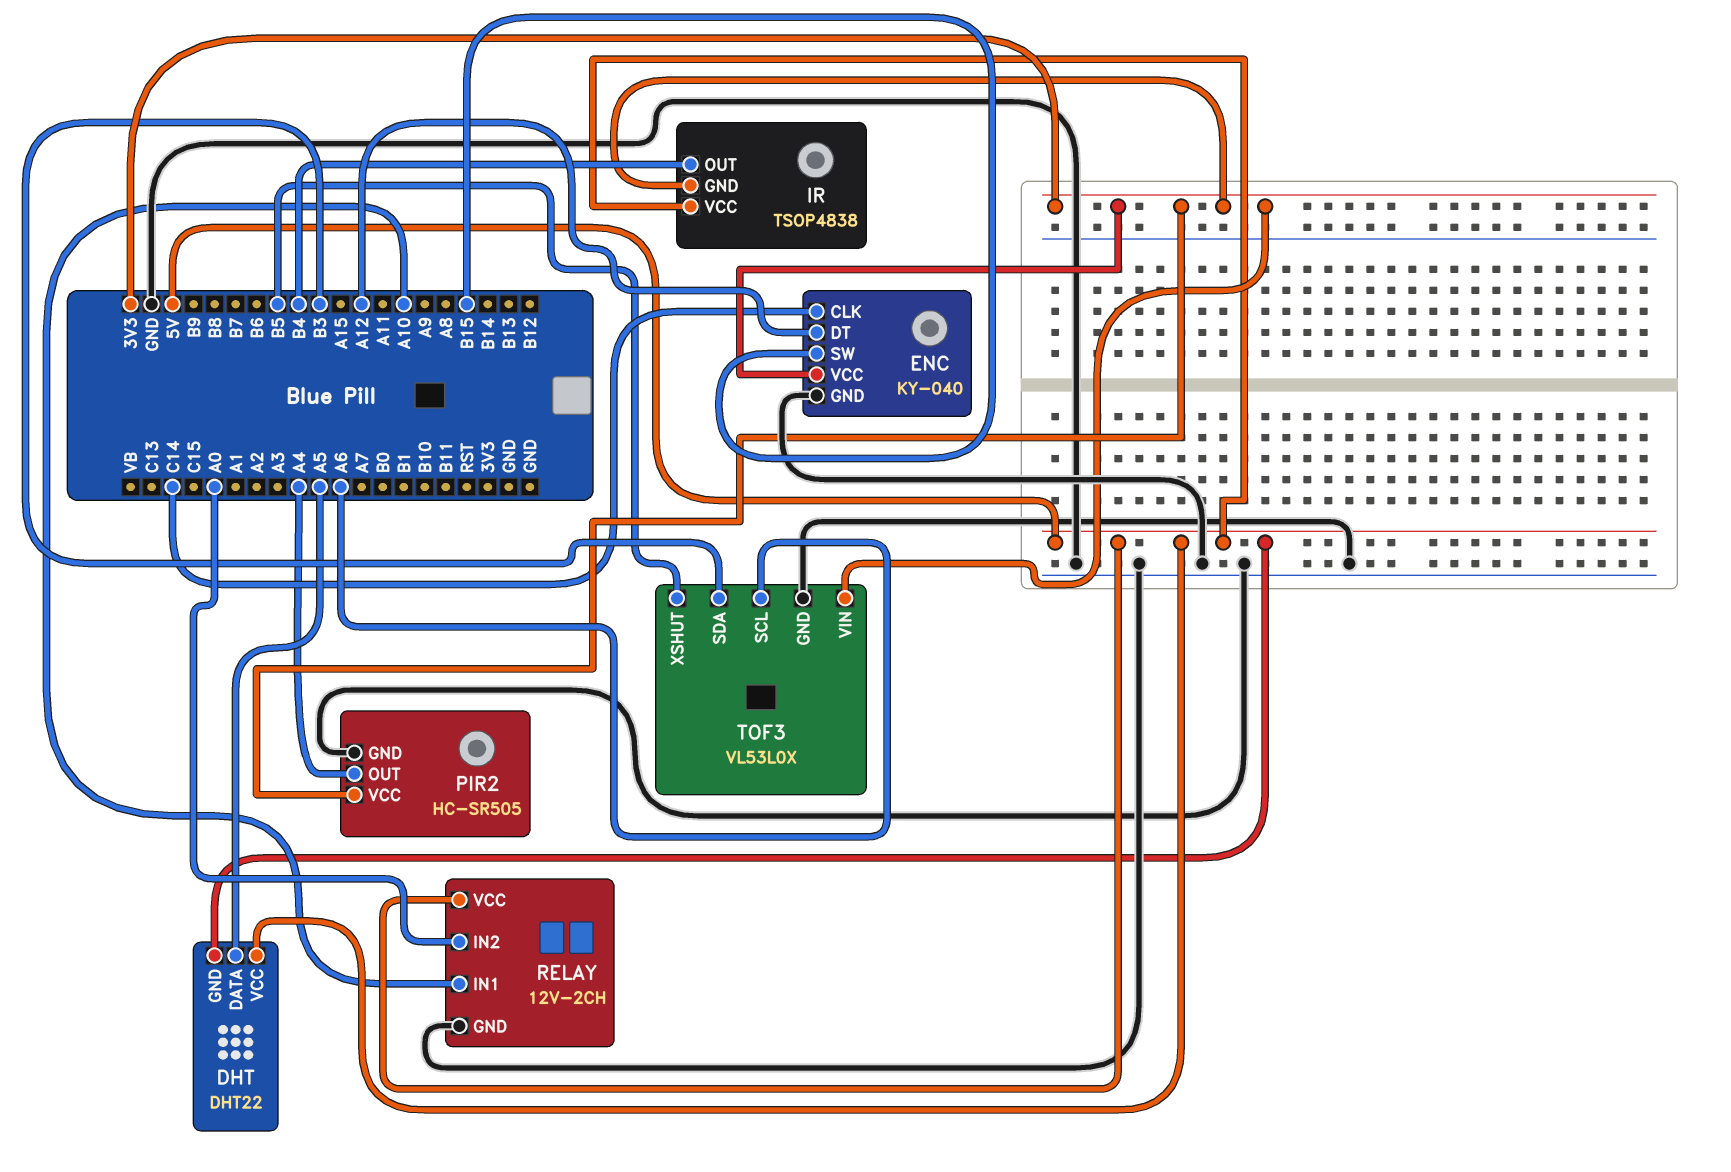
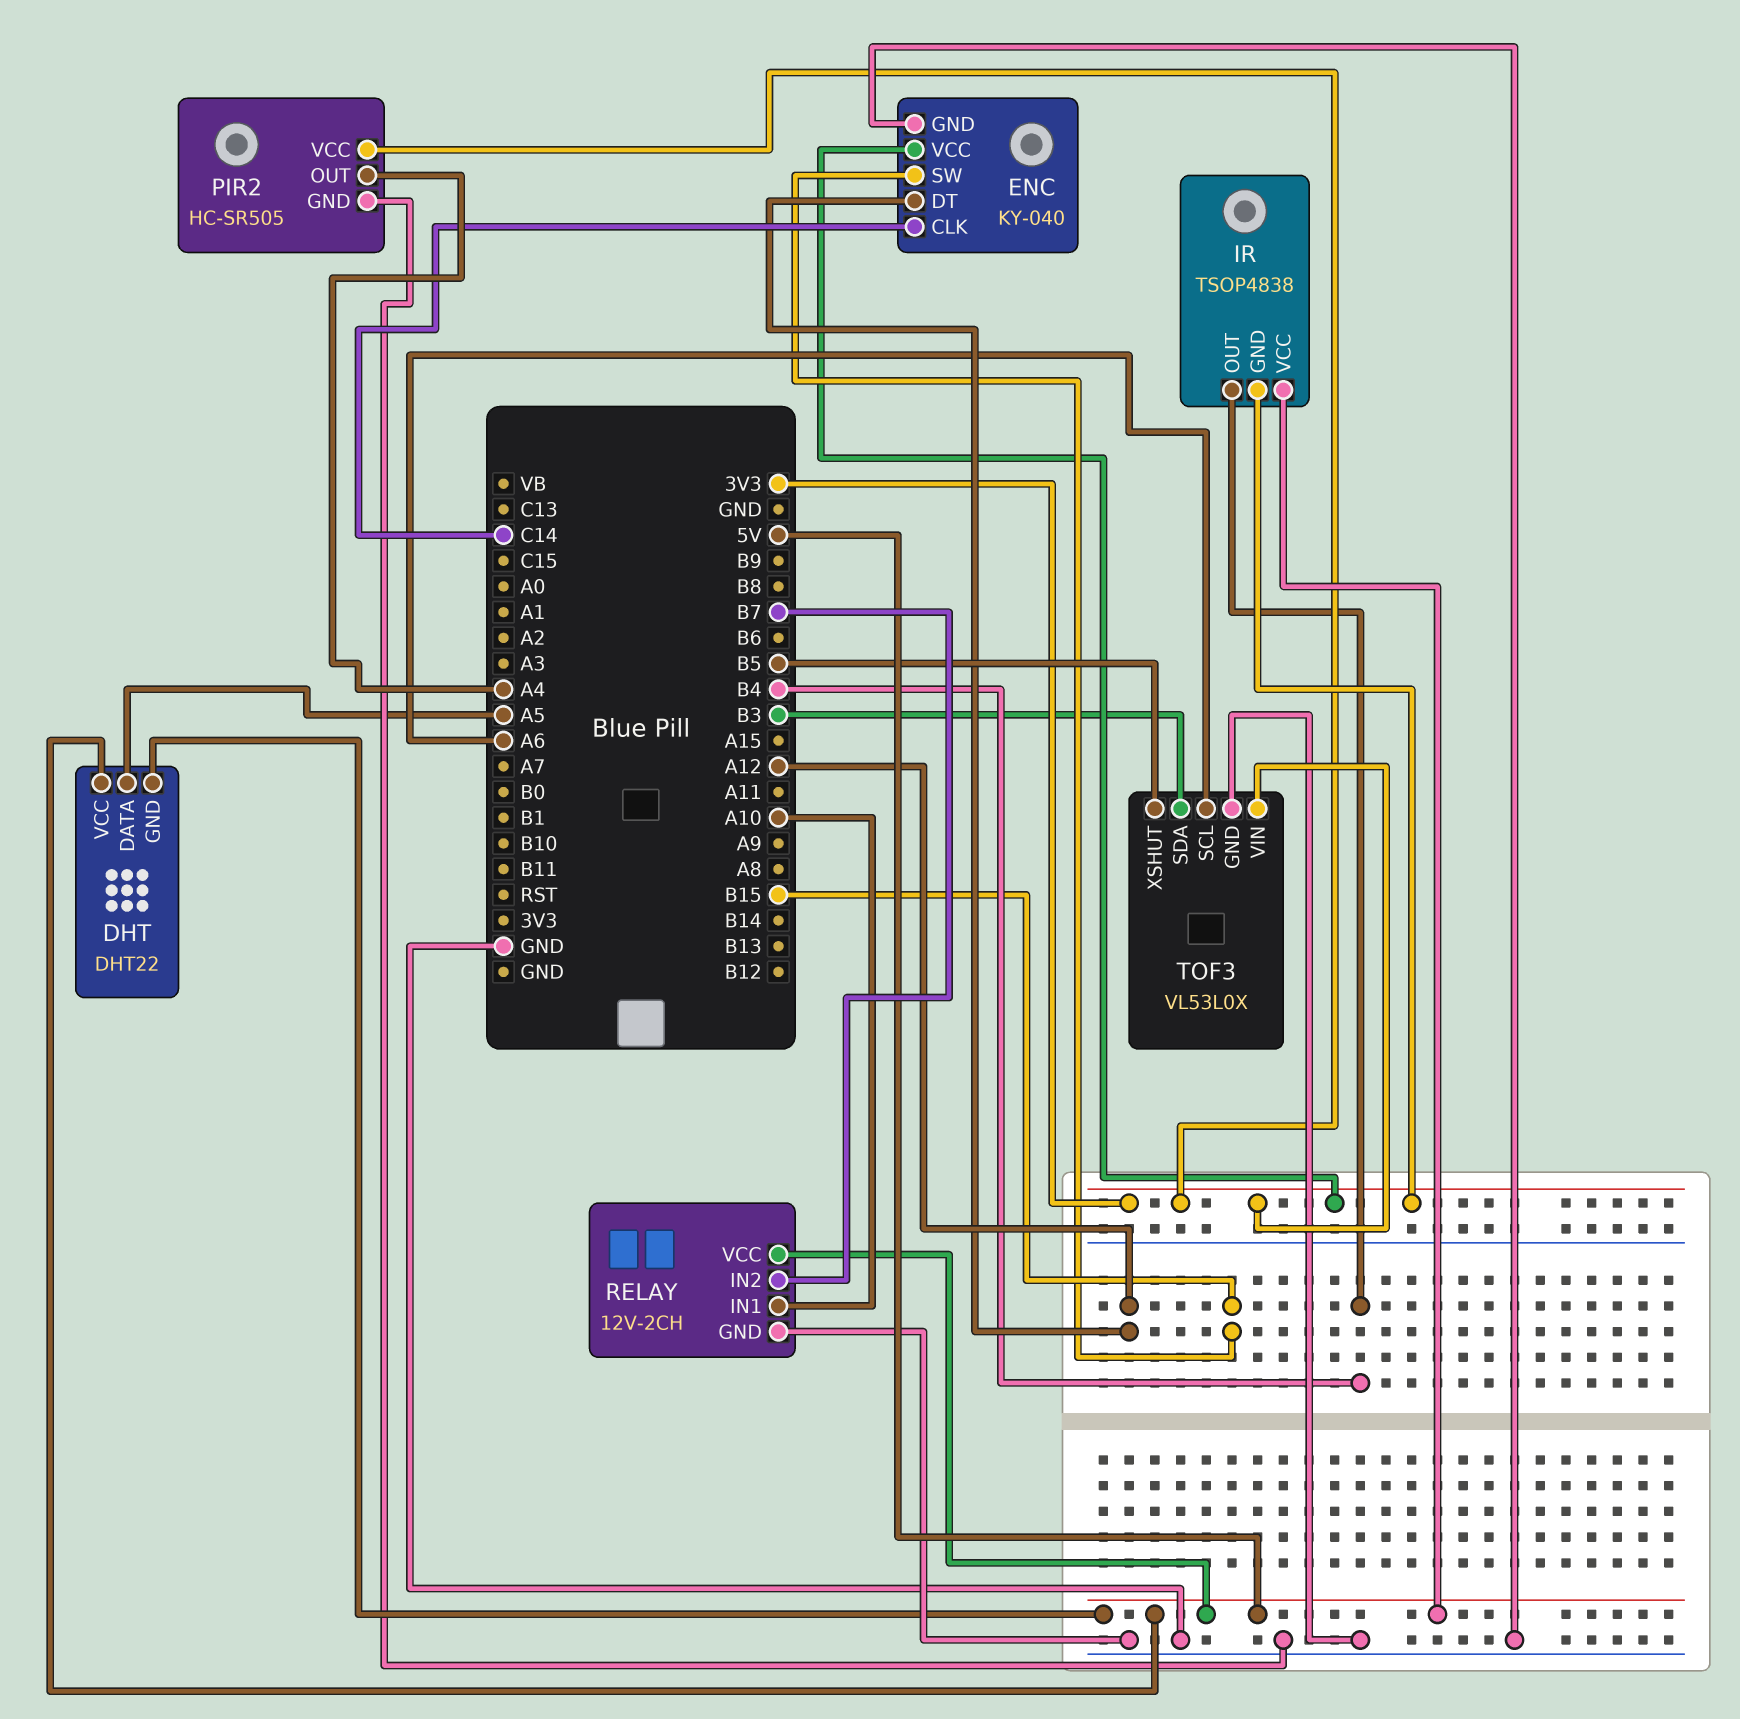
RELAY pin IN2: A0 -> B7

